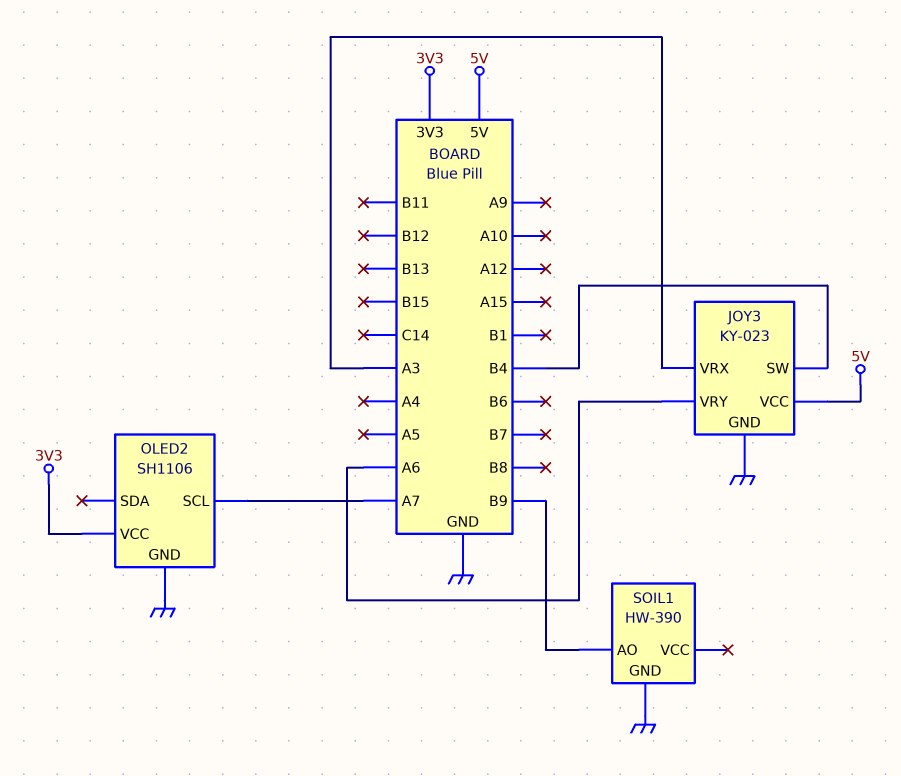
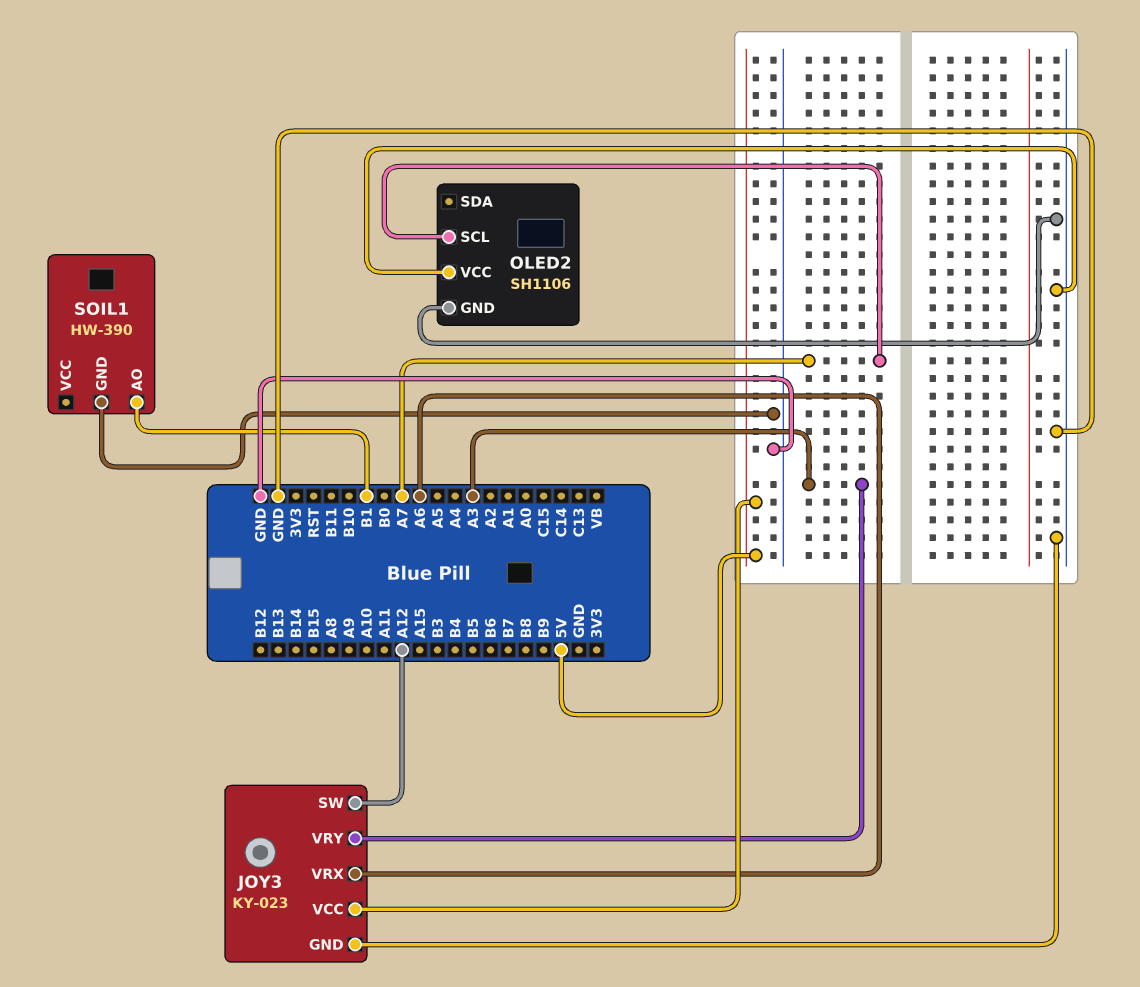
JOY3 pin SW: B4 -> A12
JOY3 pin VRX: A3 -> A6
JOY3 pin VRY: A6 -> A3
OLED2 pin VCC: 3V3 -> GND
SOIL1 pin AO: B9 -> B1

